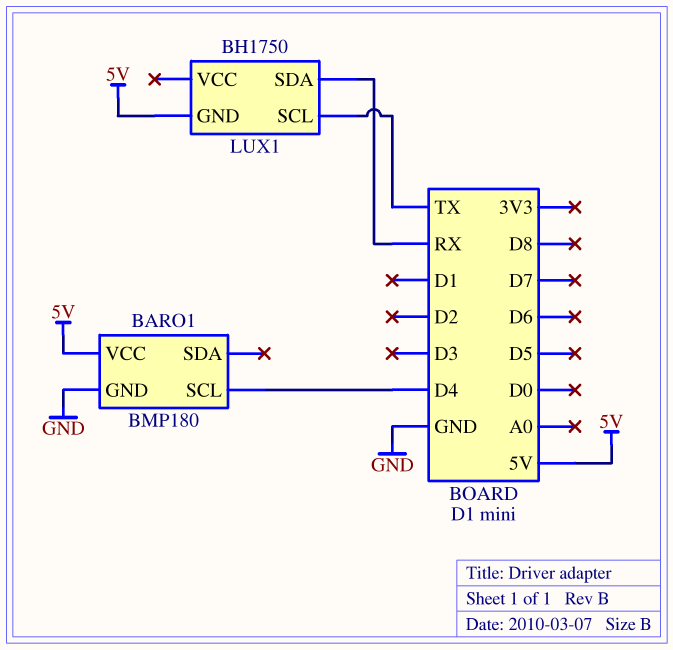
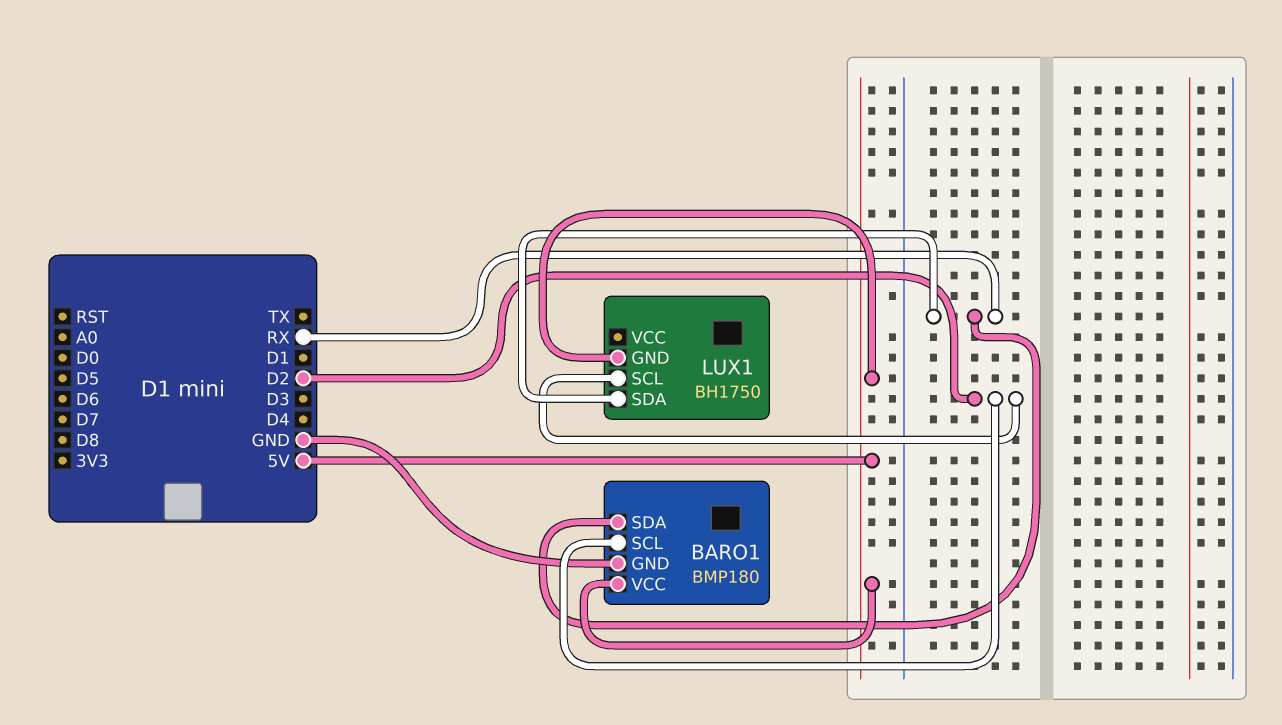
BARO1 pin SCL: D4 -> D2
BARO1 pin SDA: none -> RX
LUX1 pin SCL: TX -> D2

